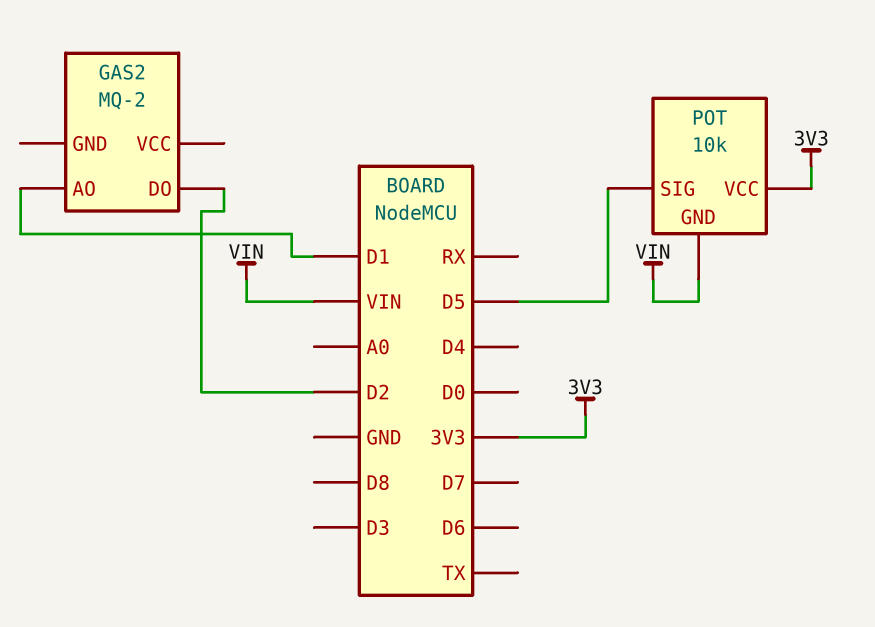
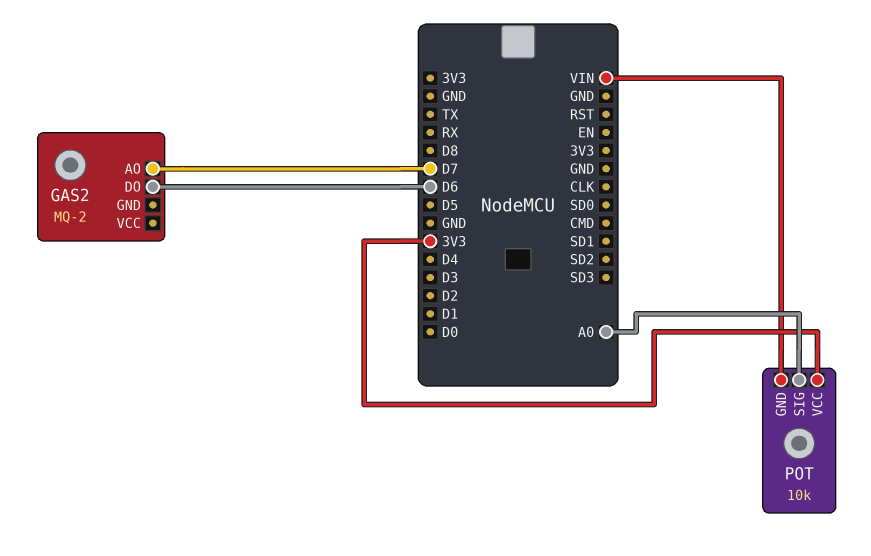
GAS2 pin AO: D1 -> D7
GAS2 pin DO: D2 -> D6
POT pin SIG: D5 -> A0

